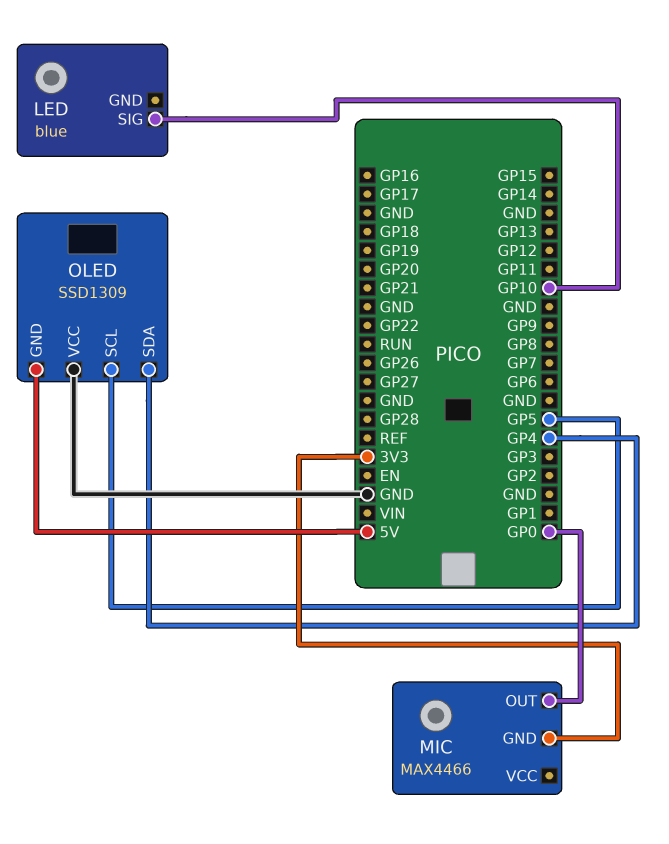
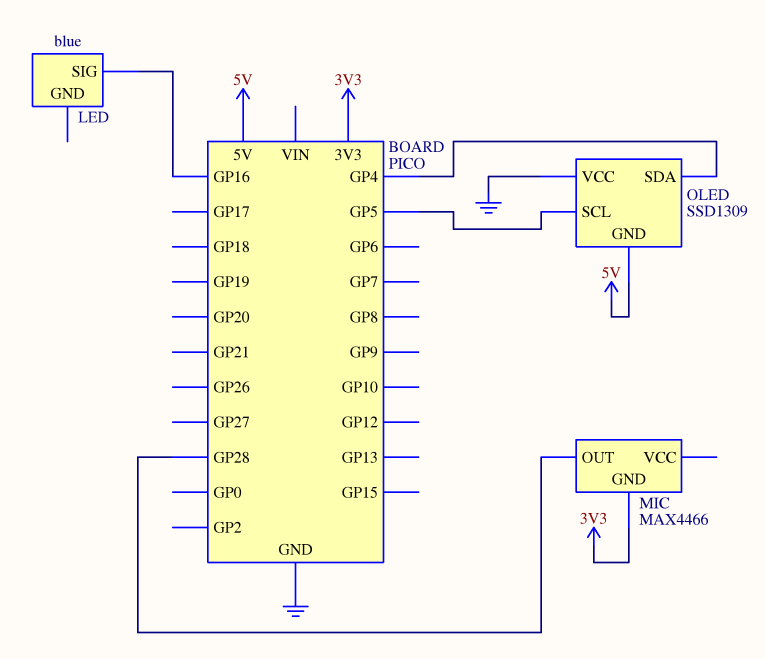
LED pin SIG: GP10 -> GP16
MIC pin OUT: GP0 -> GP28

